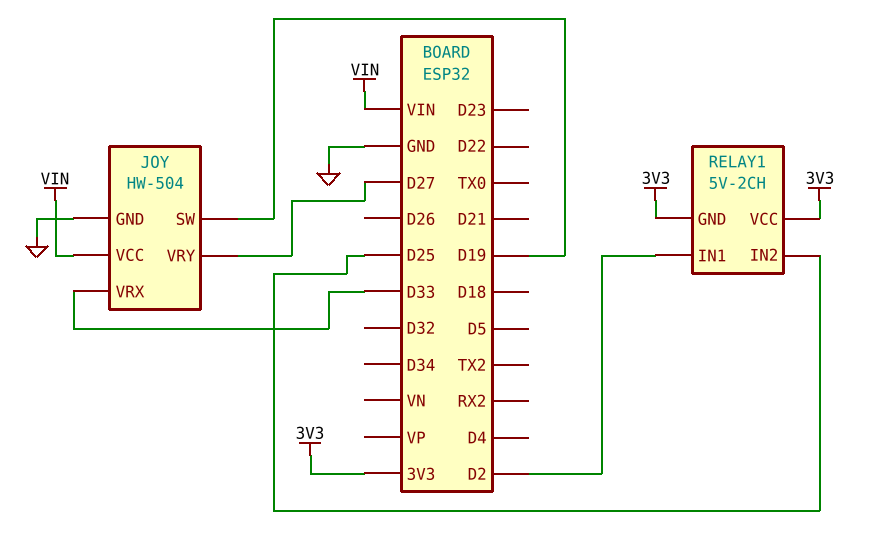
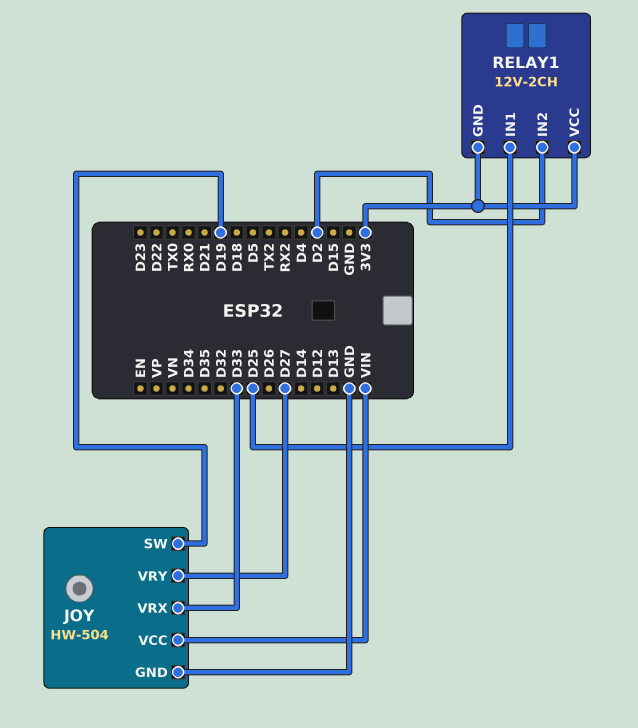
RELAY1: 5V-2CH -> 12V-2CH
RELAY1 pin IN1: D2 -> D25
RELAY1 pin IN2: D25 -> D2

